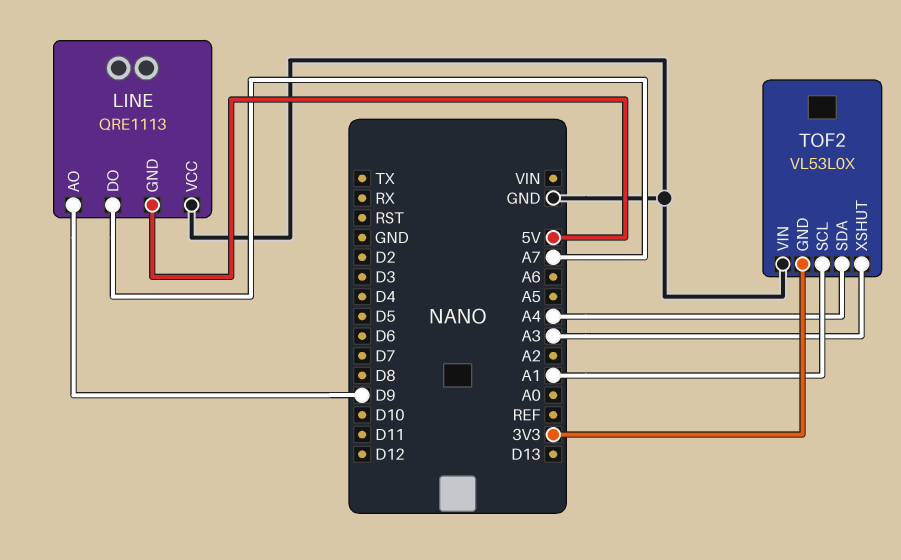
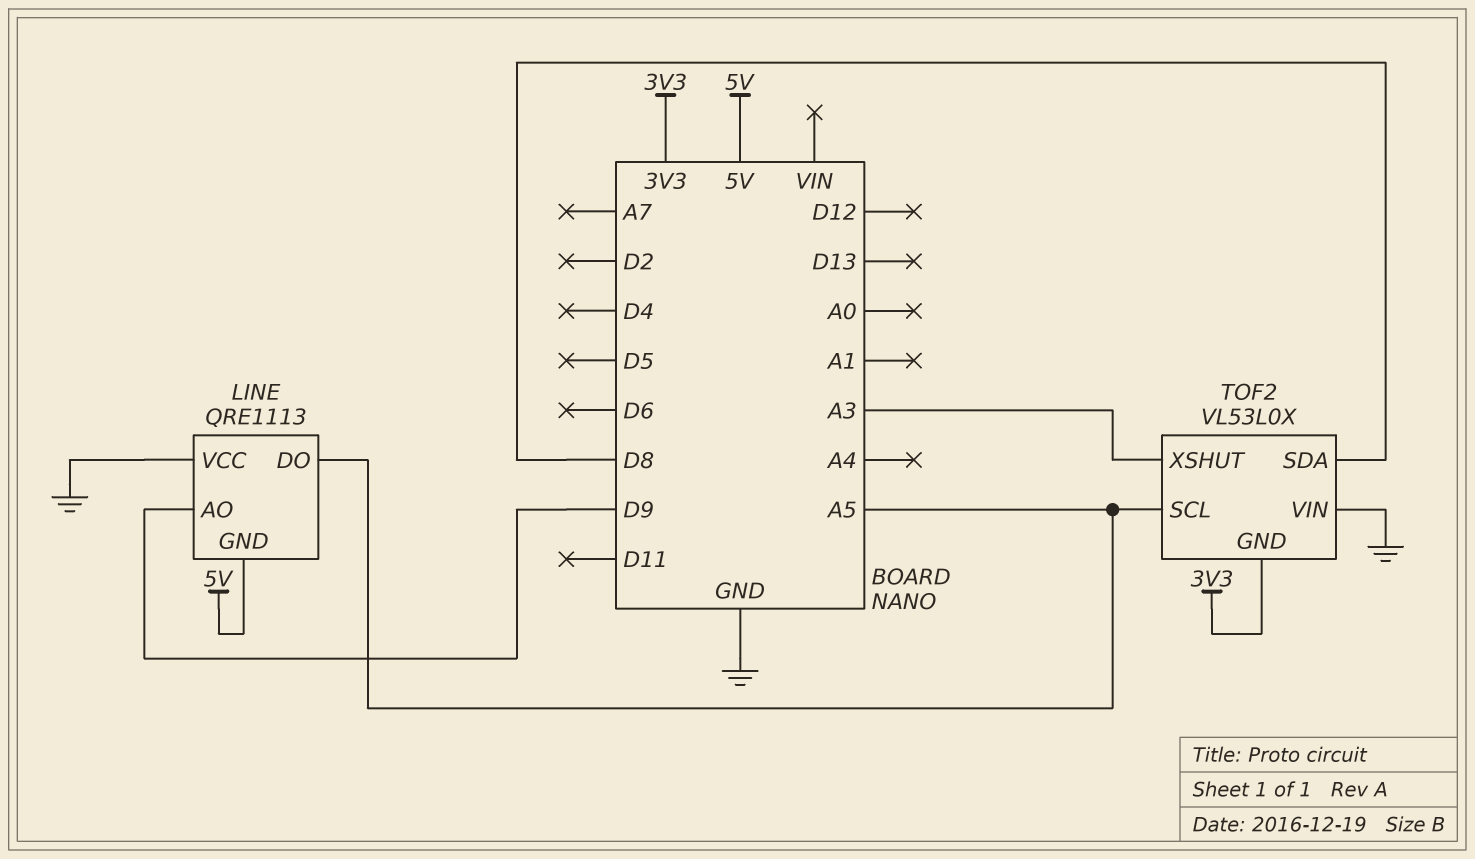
LINE pin DO: A7 -> A5
TOF2 pin SCL: A1 -> A5
TOF2 pin SDA: A4 -> D8

